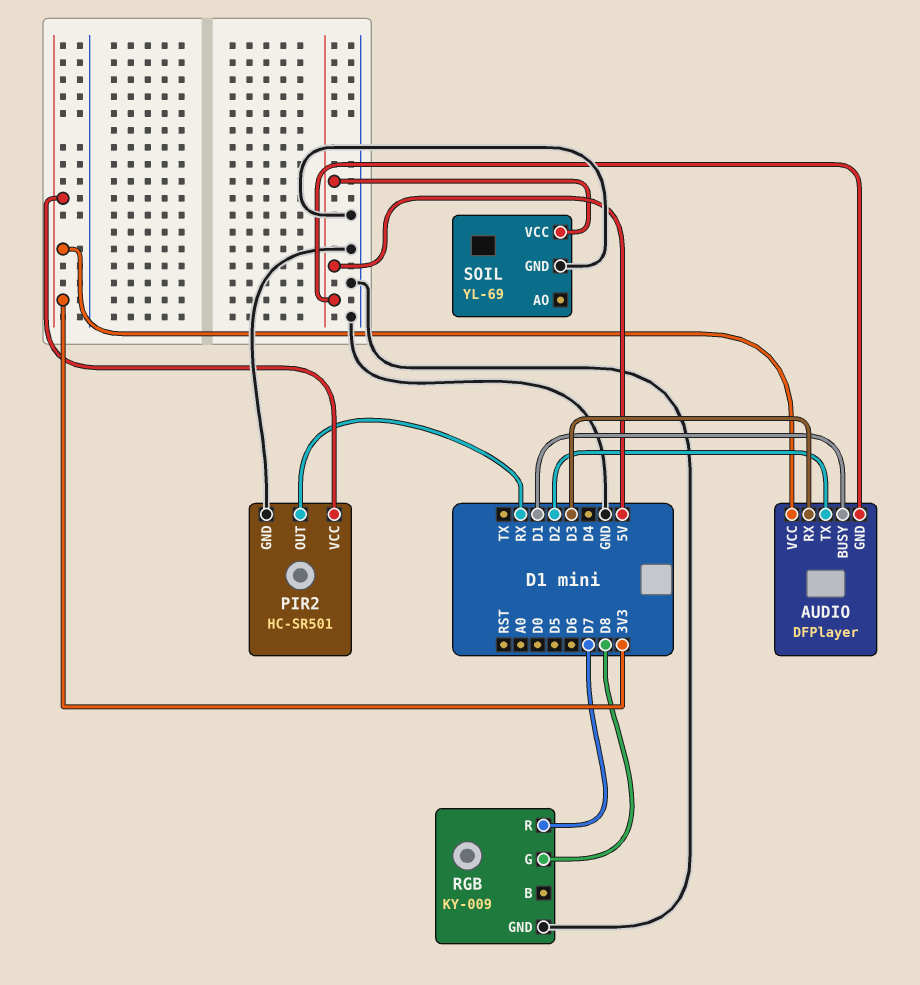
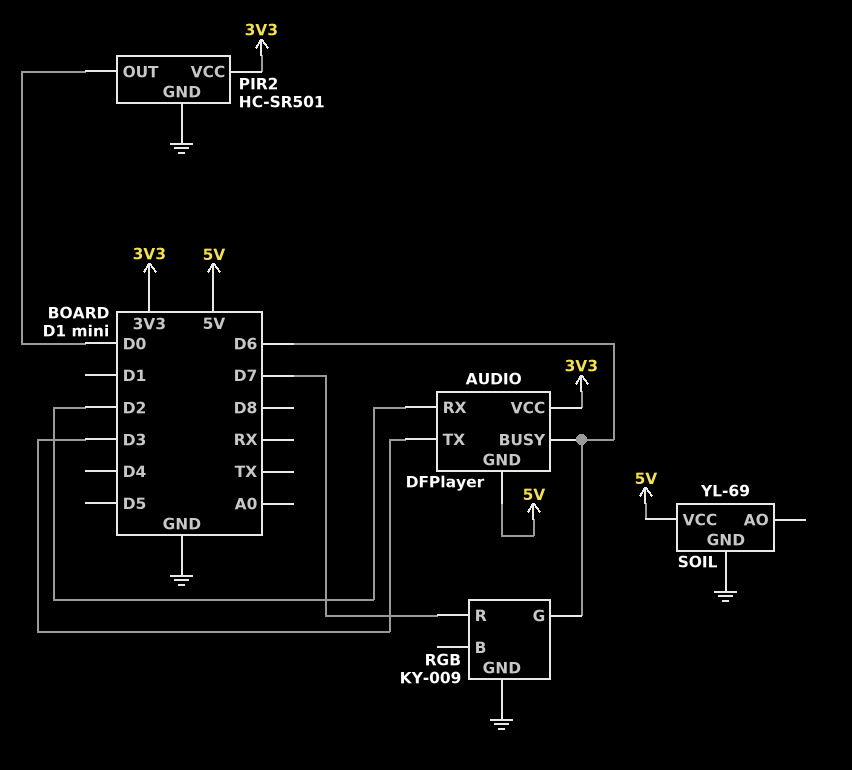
AUDIO pin BUSY: D1 -> D6
AUDIO pin RX: D3 -> D2
AUDIO pin TX: D2 -> D3
PIR2 pin OUT: RX -> D0
RGB pin G: D8 -> D6

